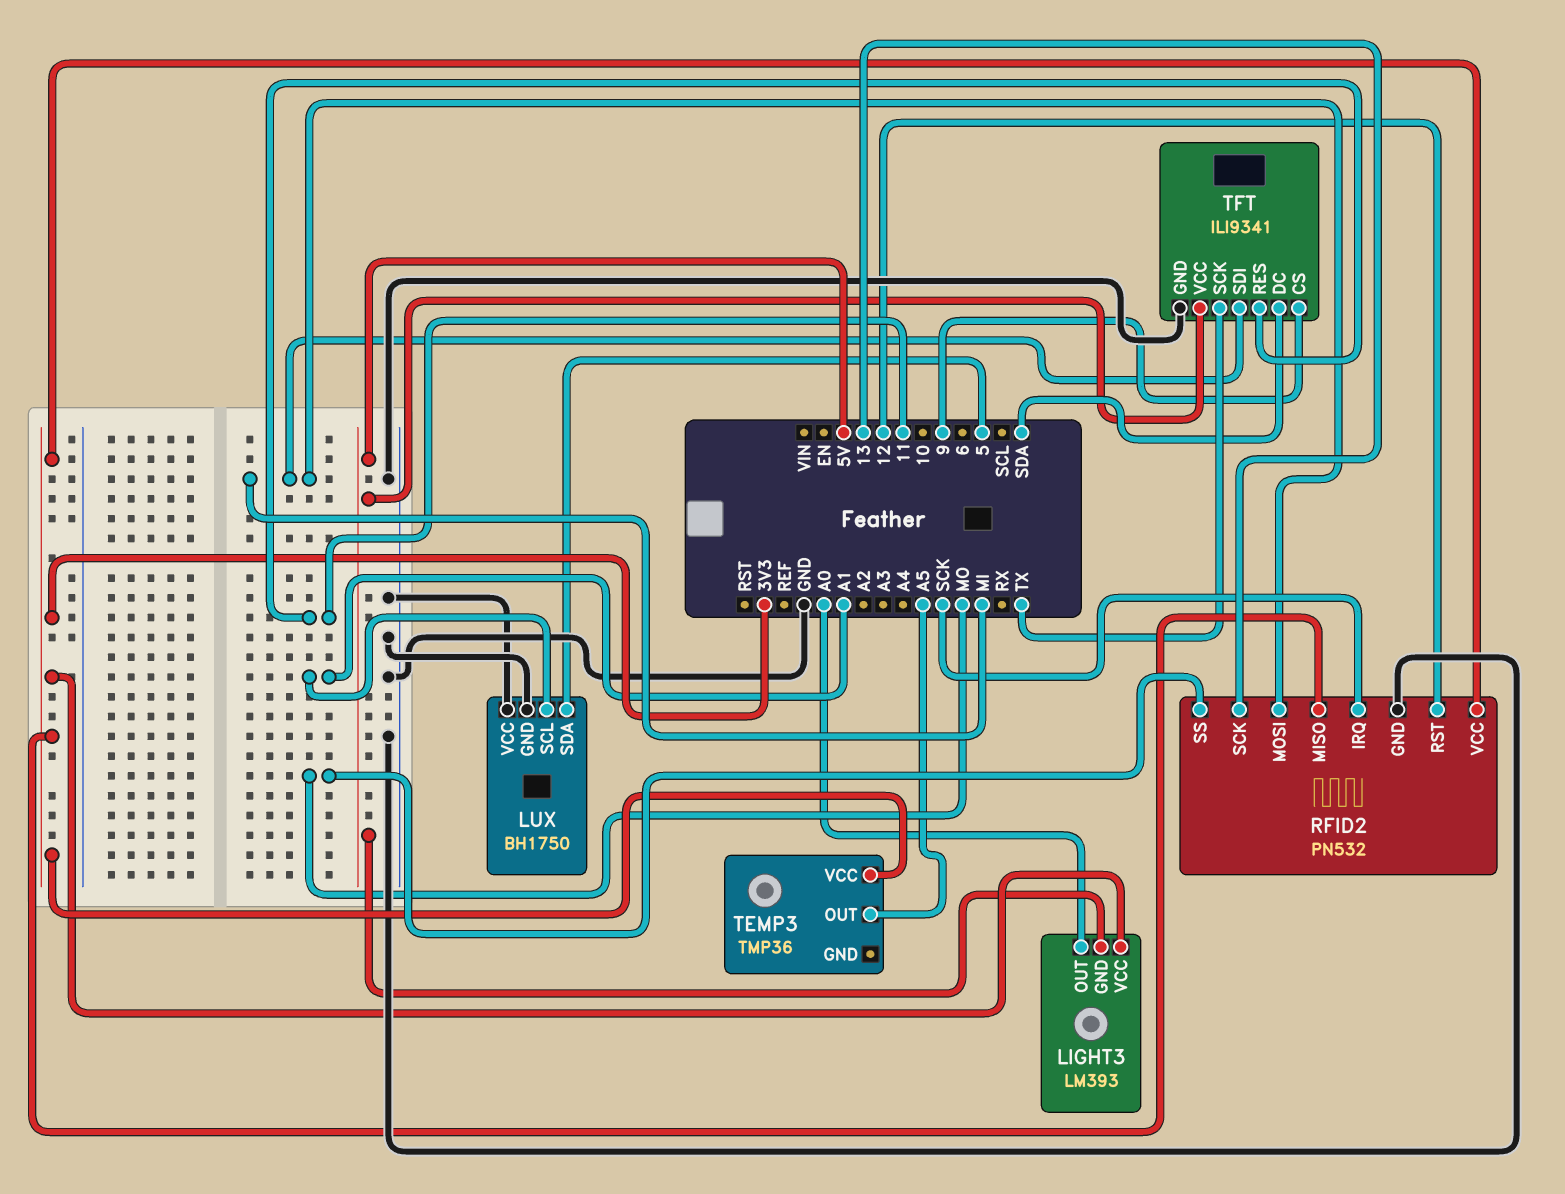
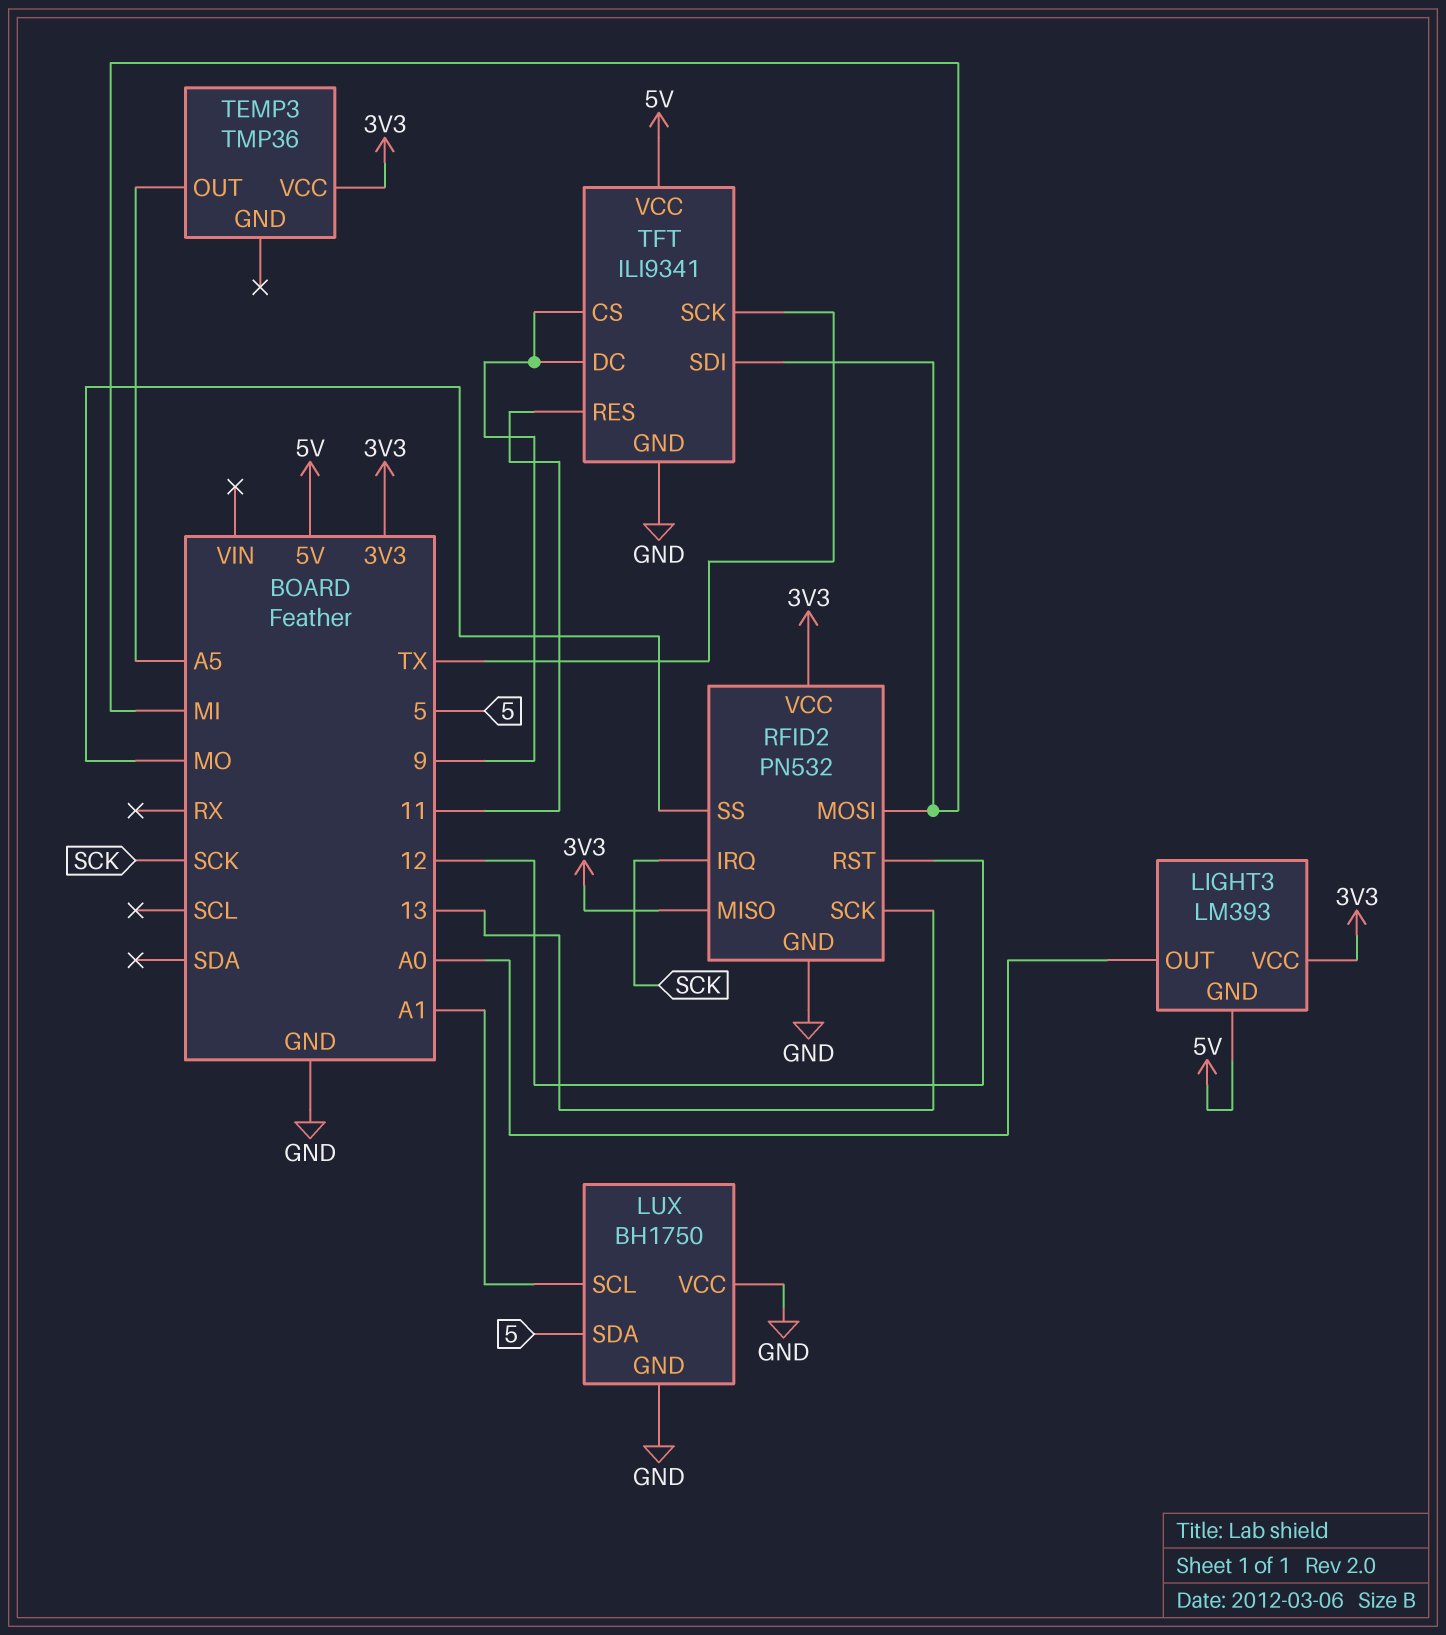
TFT pin DC: SDA -> 9

